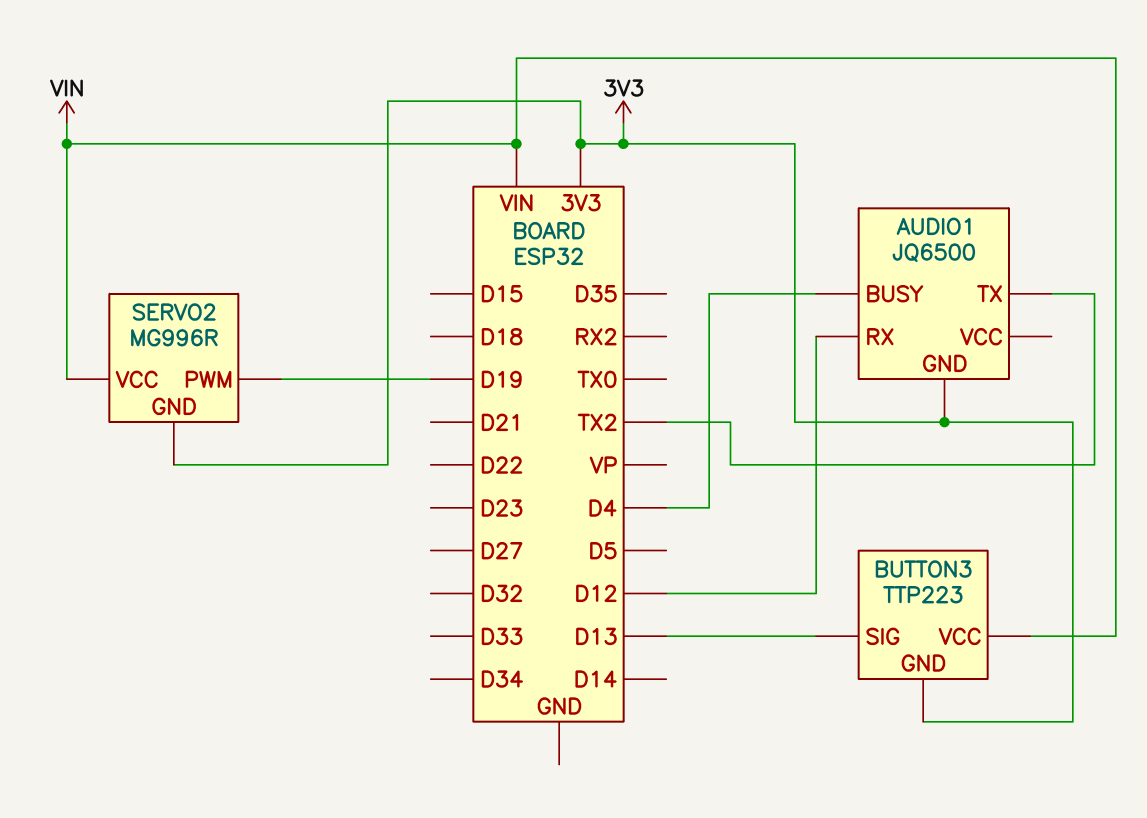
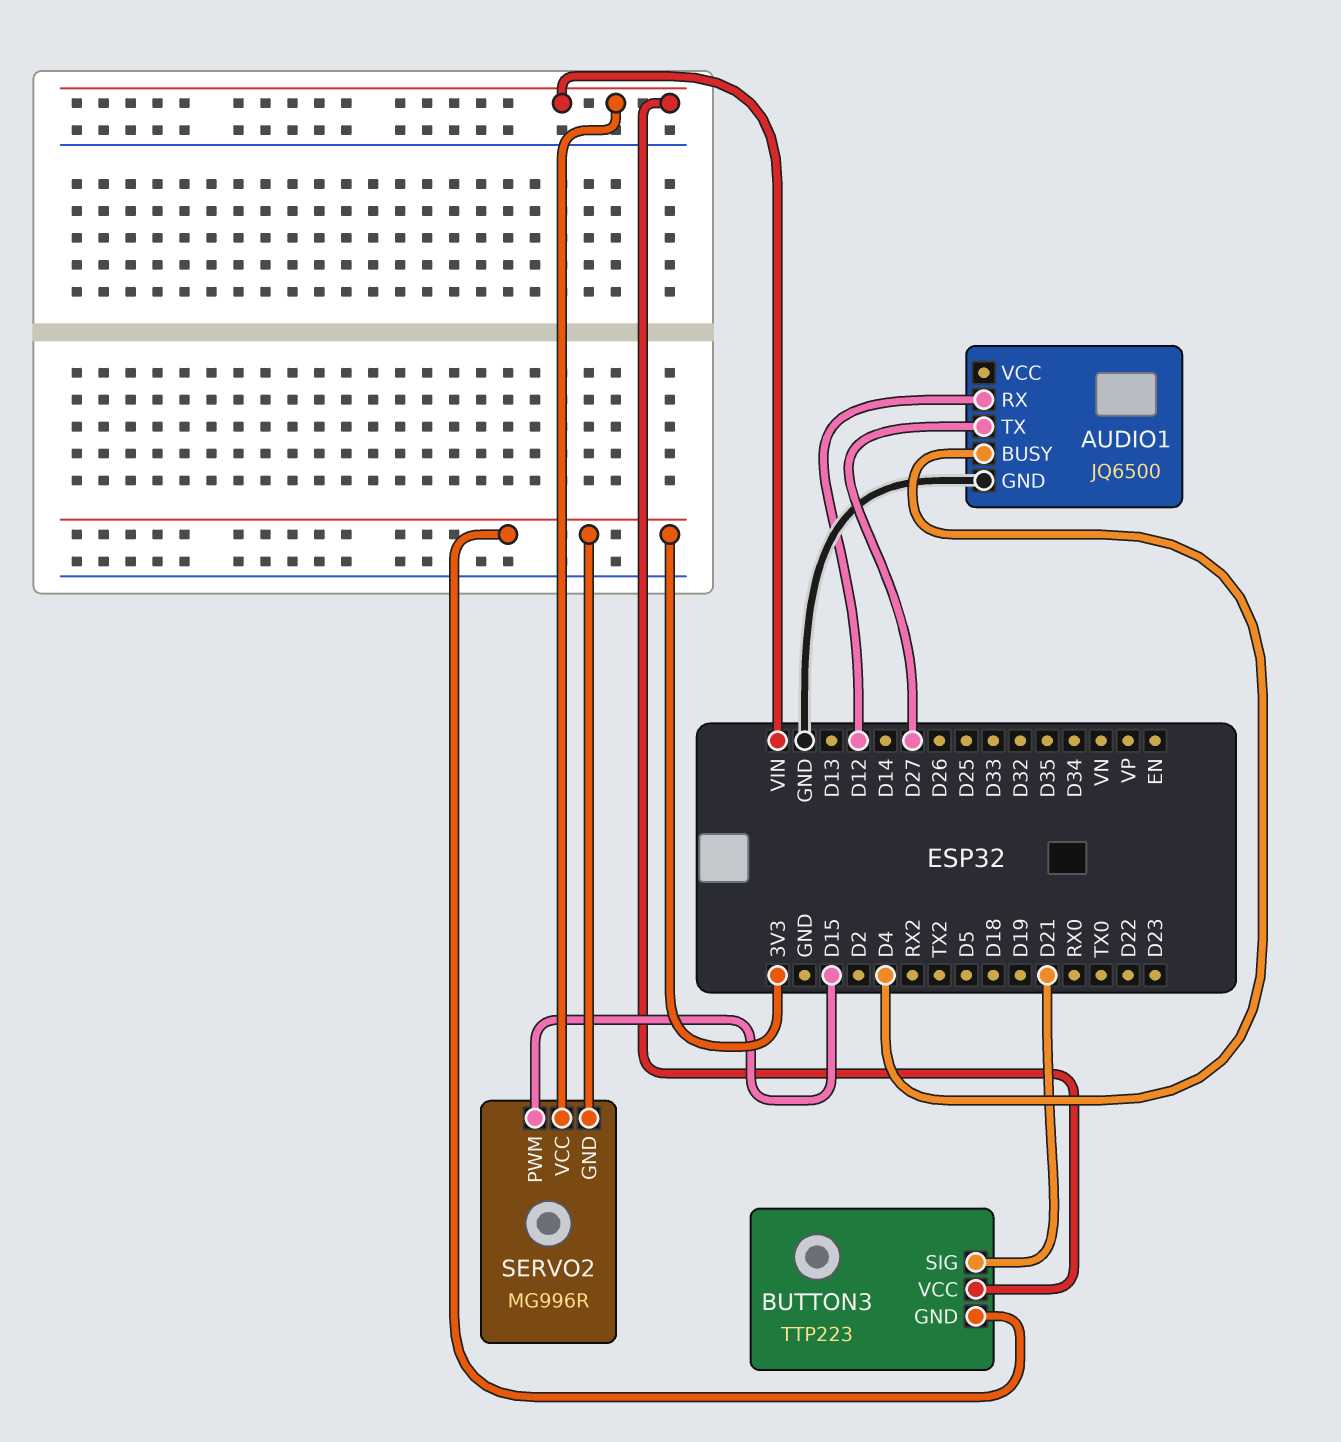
AUDIO1 pin GND: 3V3 -> GND
AUDIO1 pin TX: TX2 -> D27
BUTTON3 pin SIG: D13 -> D21
SERVO2 pin PWM: D19 -> D15

